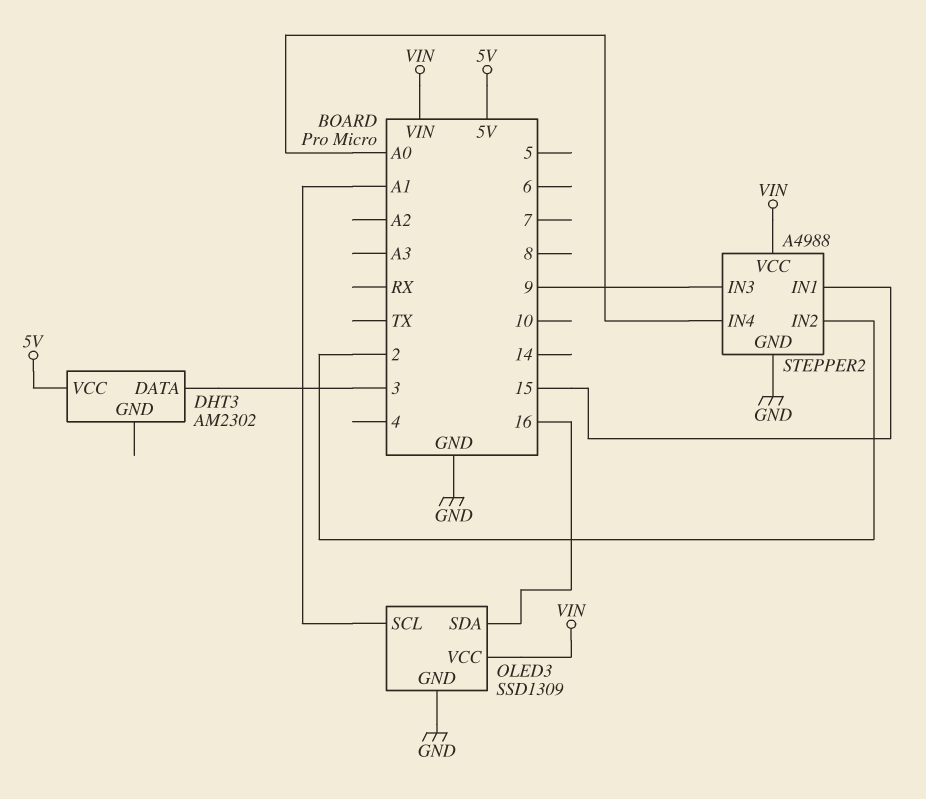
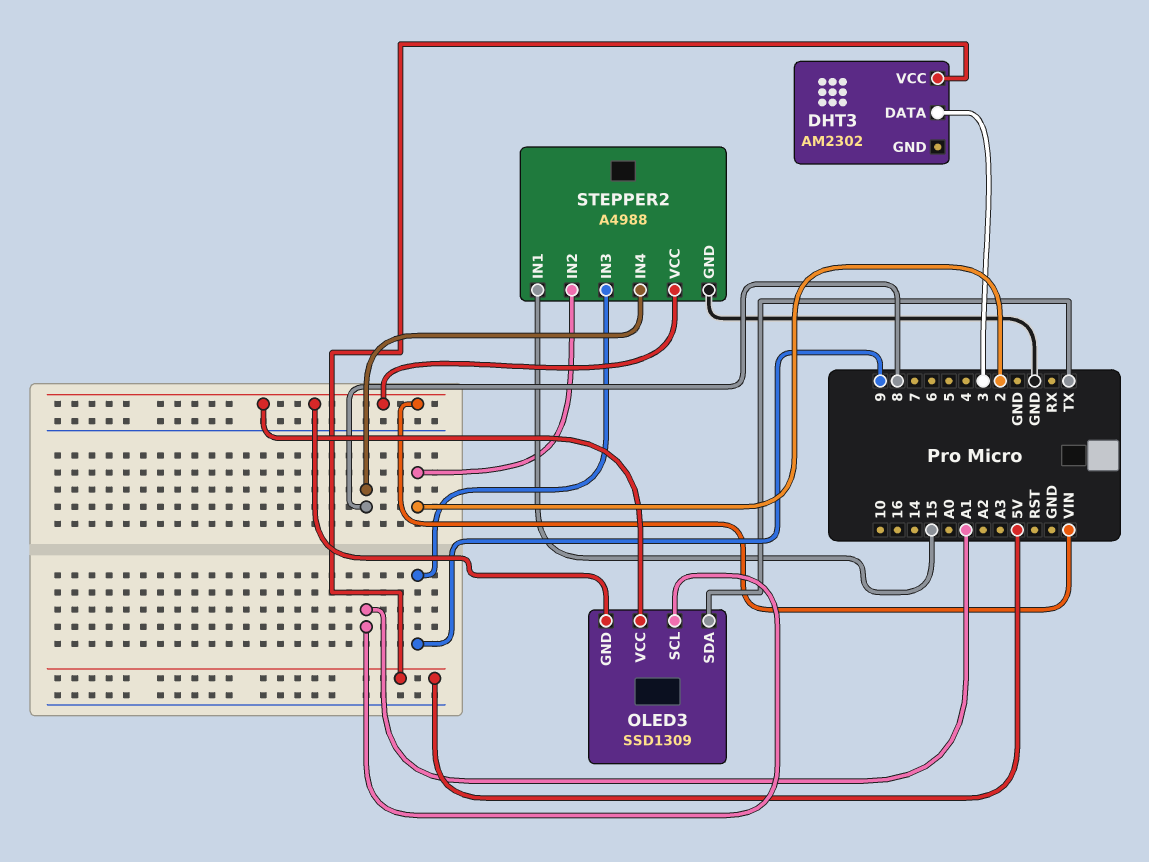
OLED3 pin GND: GND -> VIN
OLED3 pin SDA: 16 -> TX
STEPPER2 pin IN4: A0 -> 8

